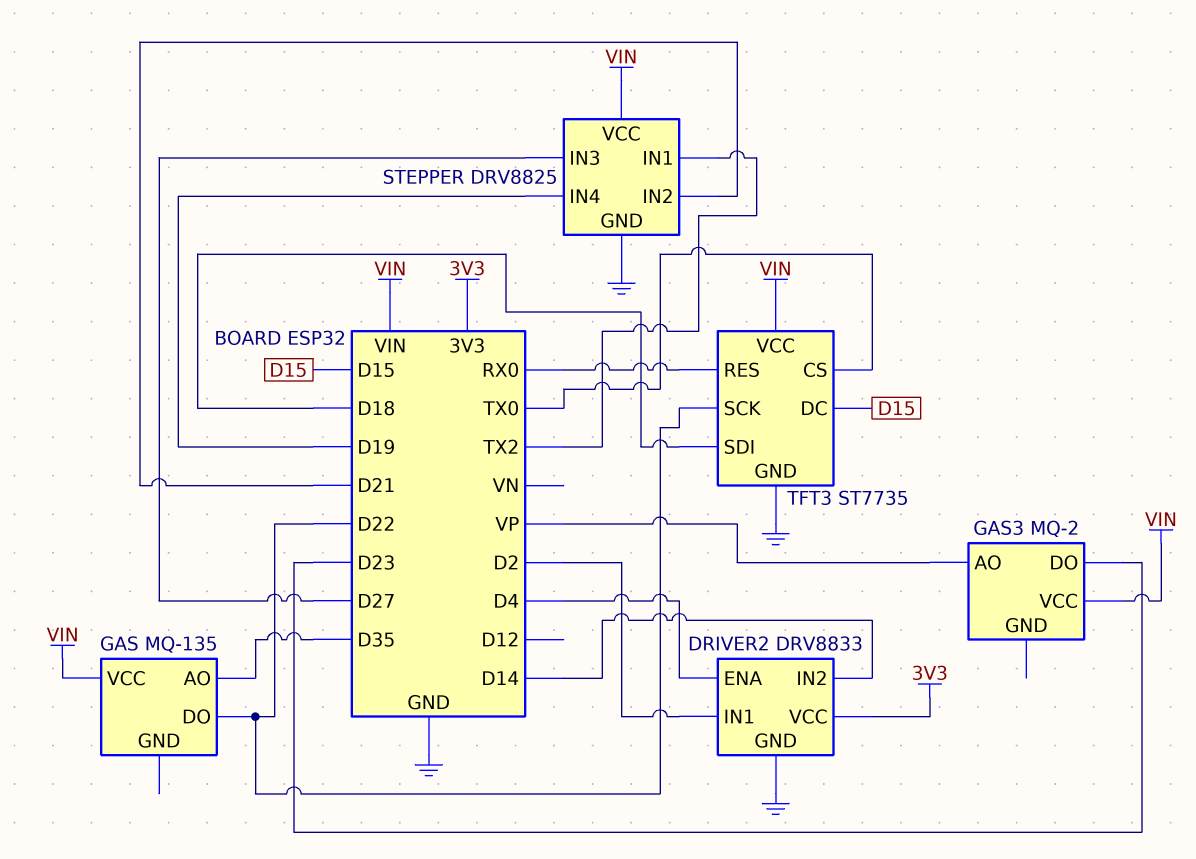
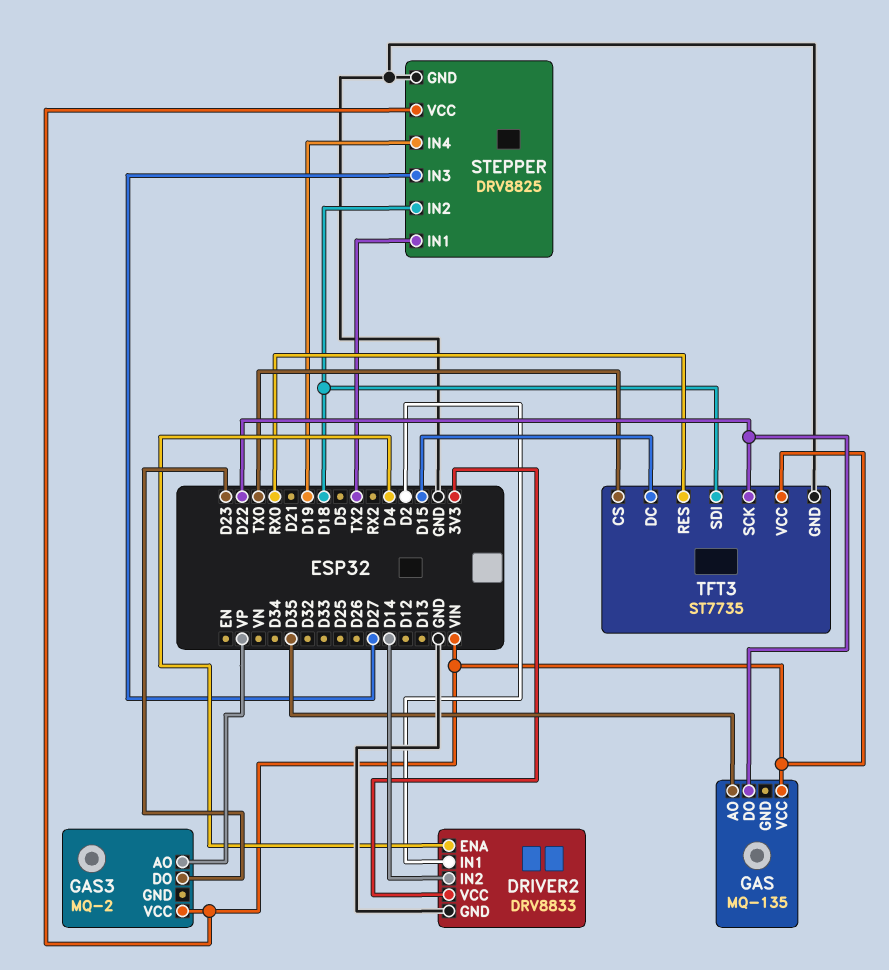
STEPPER pin IN2: D21 -> D18

